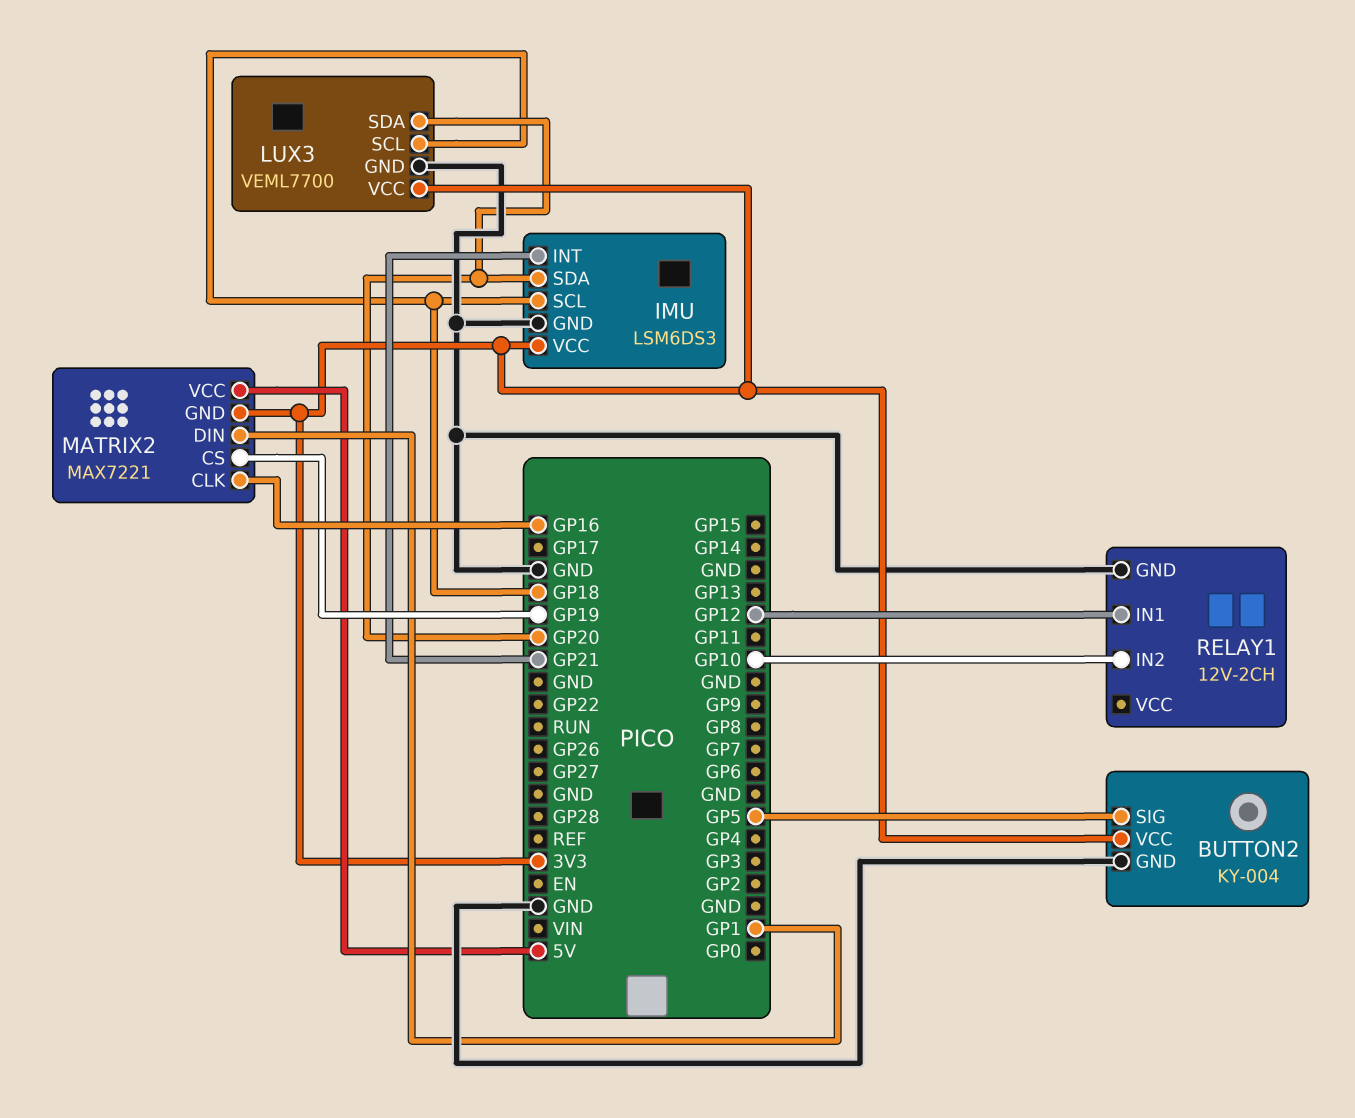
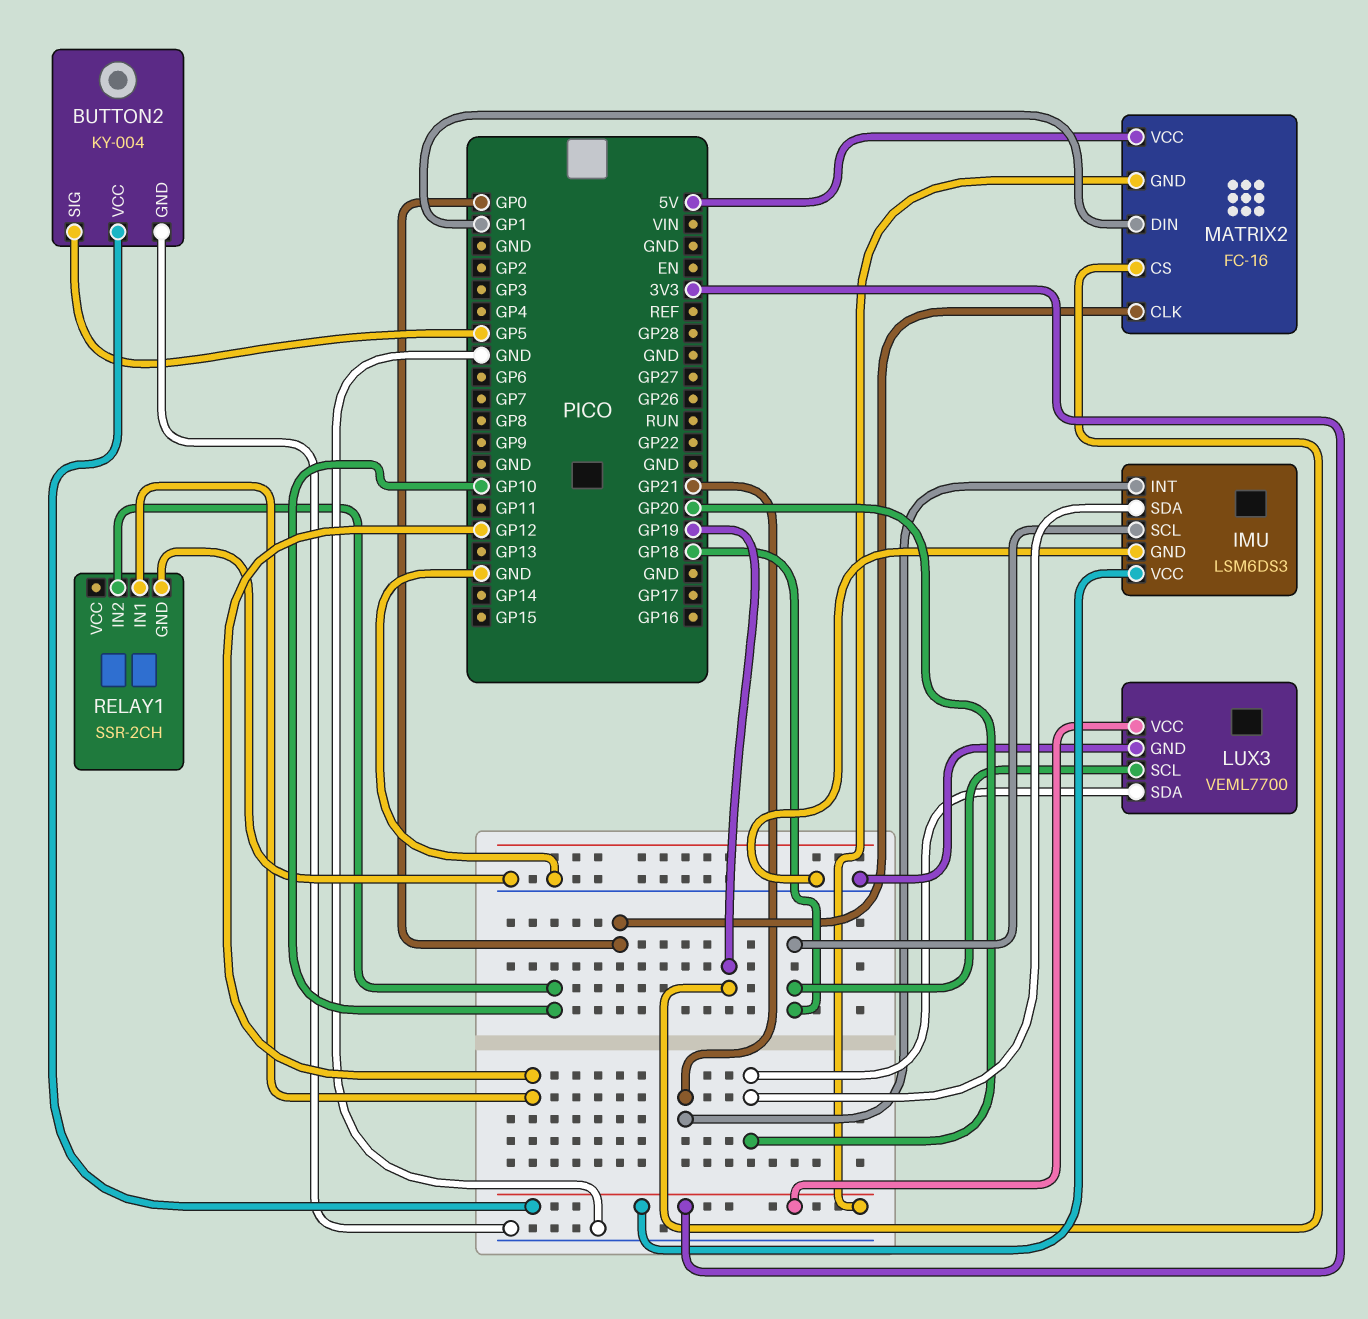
MATRIX2: MAX7221 -> FC-16
MATRIX2 pin CLK: GP16 -> GP0
RELAY1: 12V-2CH -> SSR-2CH

